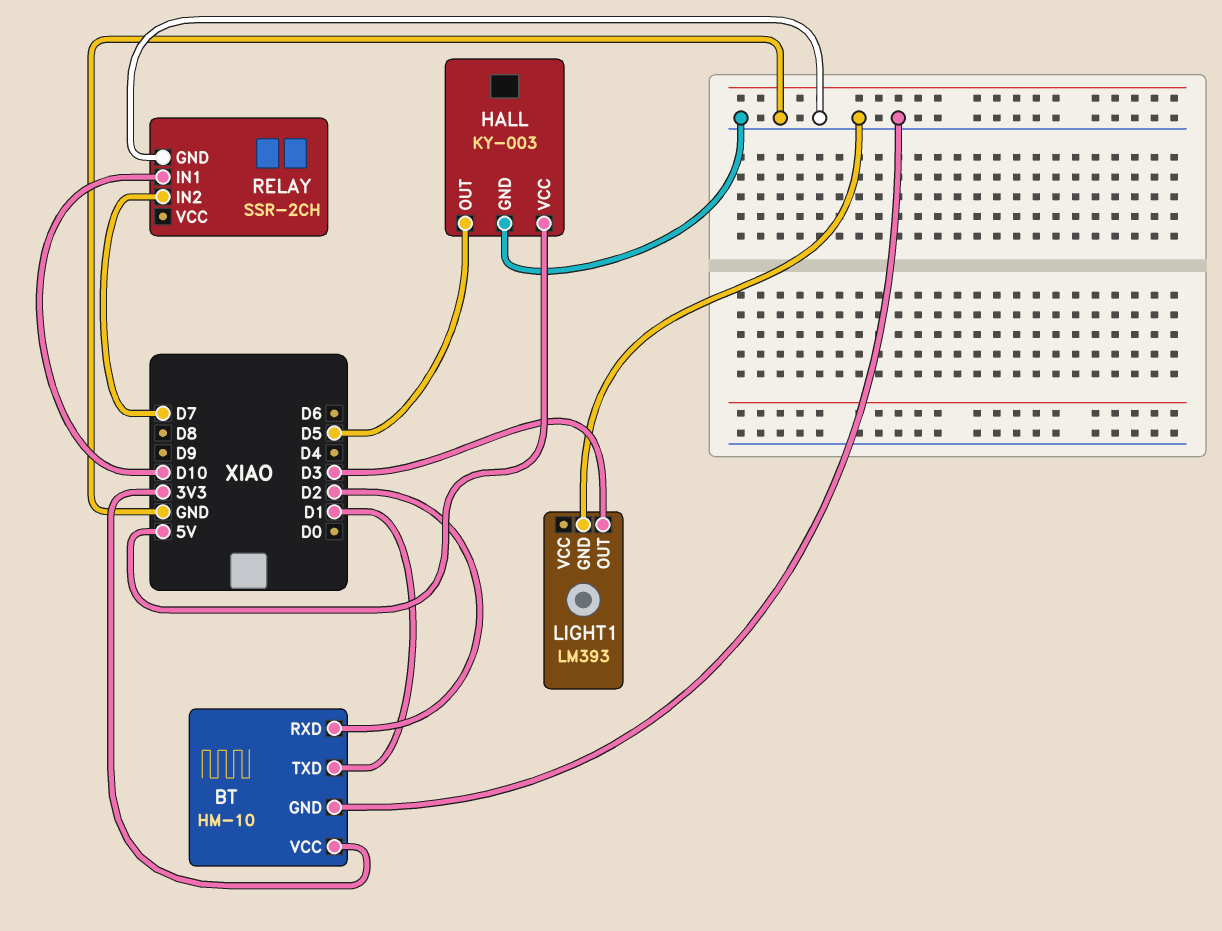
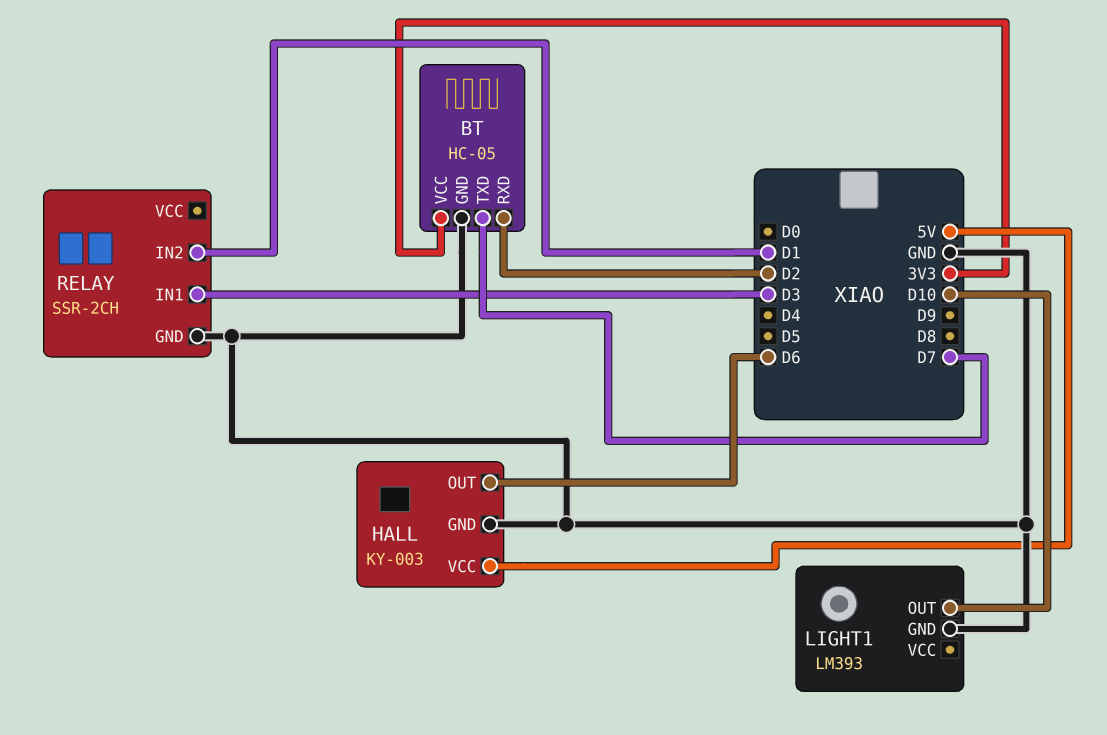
BT: HM-10 -> HC-05
BT pin TXD: D1 -> D7
HALL pin OUT: D5 -> D6
LIGHT1 pin OUT: D3 -> D10
RELAY pin IN1: D10 -> D3
RELAY pin IN2: D7 -> D1

